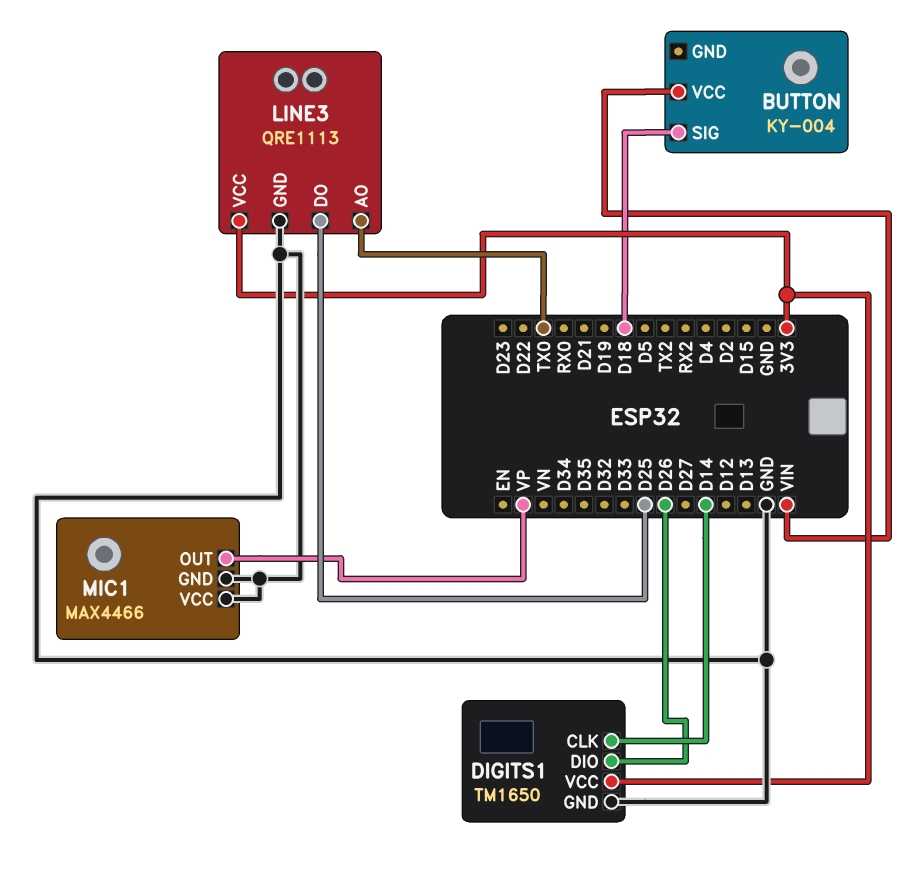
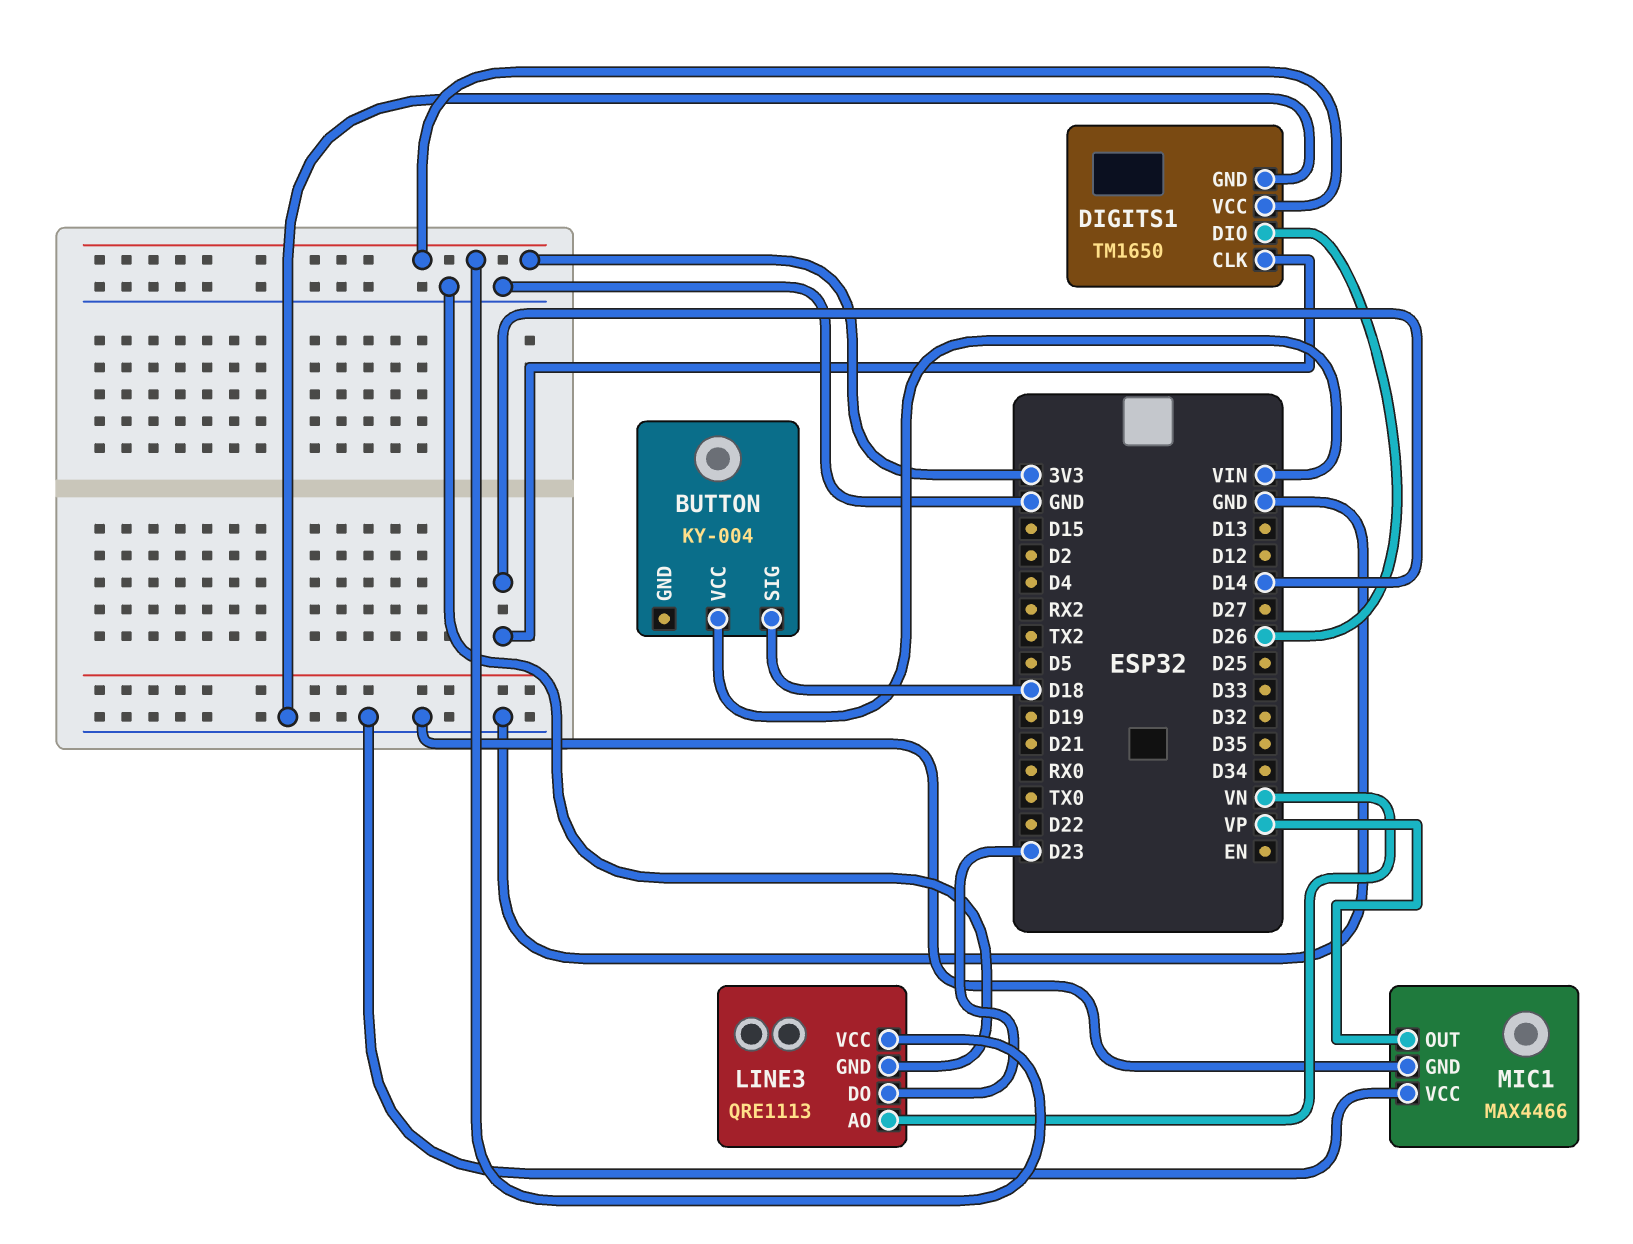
LINE3 pin AO: TX0 -> VN
LINE3 pin DO: D25 -> D23

